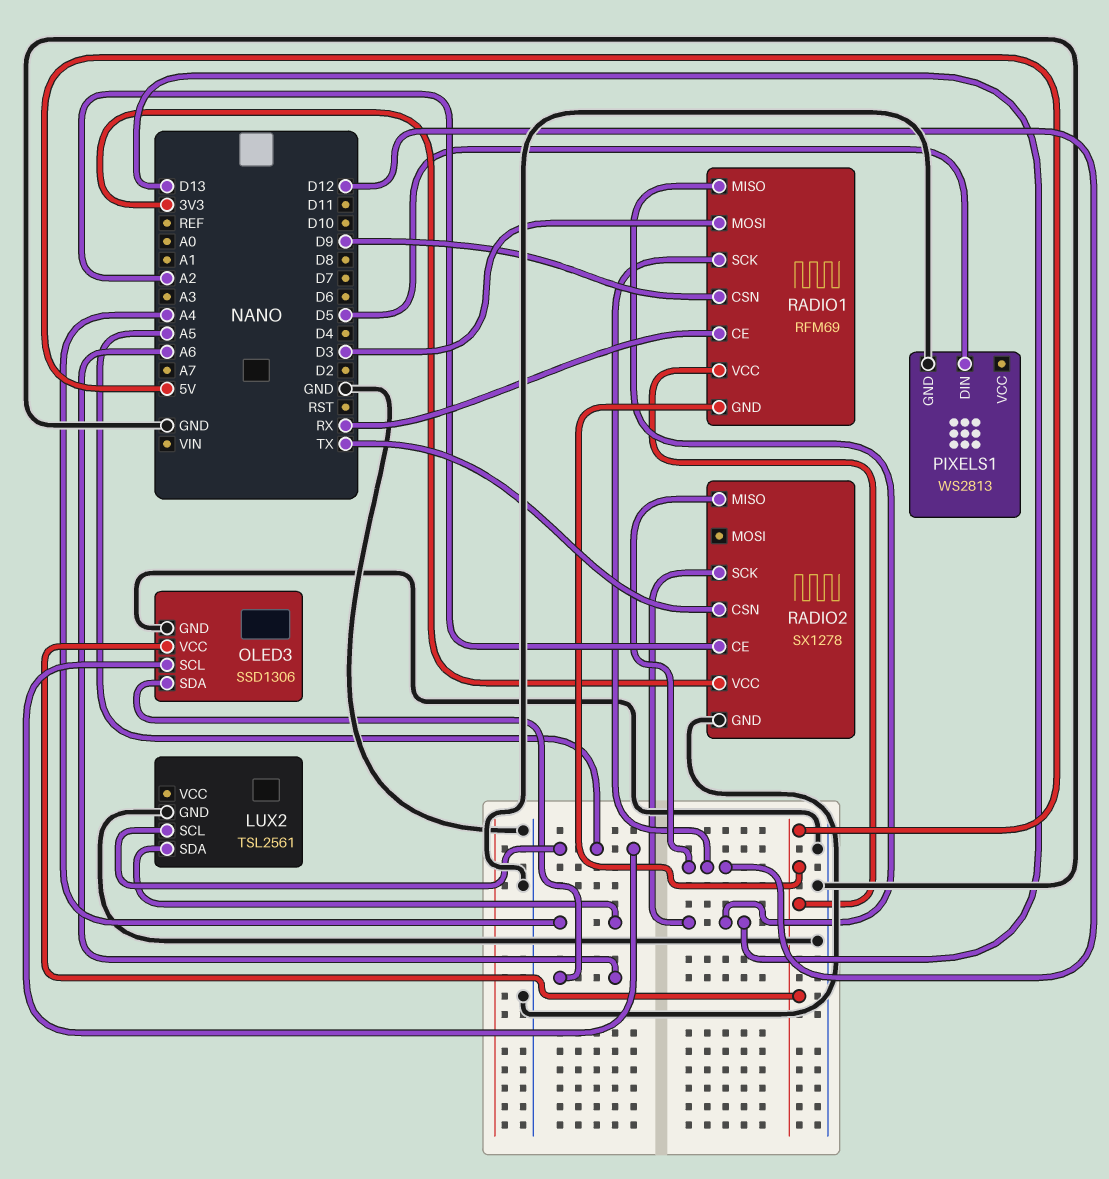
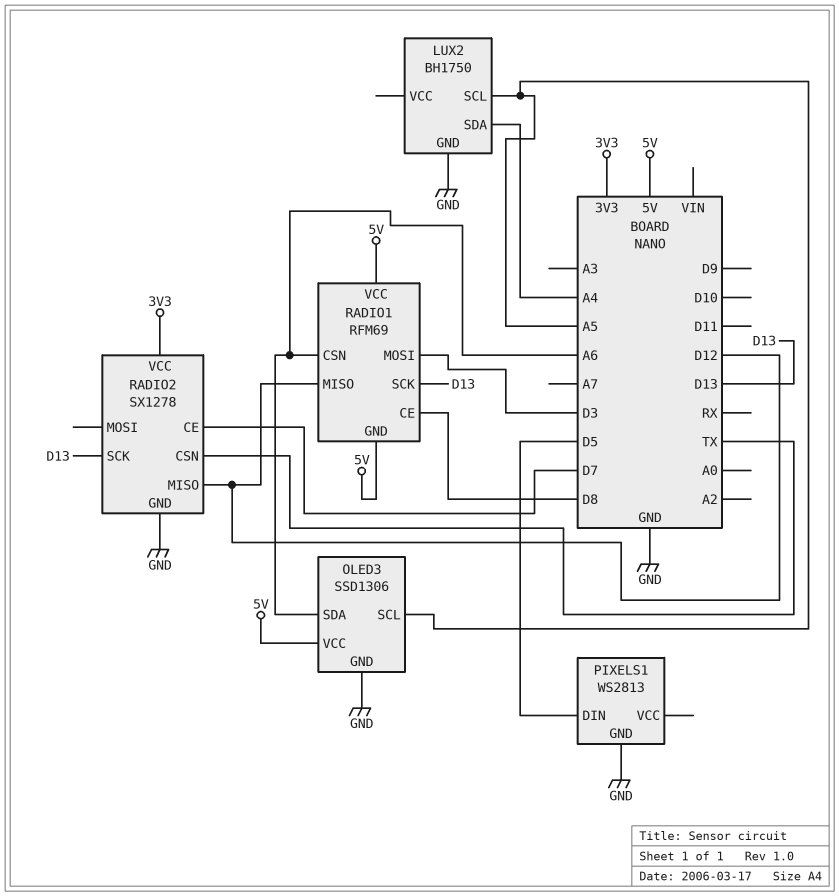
LUX2: TSL2561 -> BH1750
RADIO1 pin CE: RX -> D8
RADIO1 pin CSN: D9 -> A6
RADIO1 pin MISO: D13 -> D12
RADIO1 pin SCK: D12 -> D13
RADIO2 pin CE: A2 -> D7

